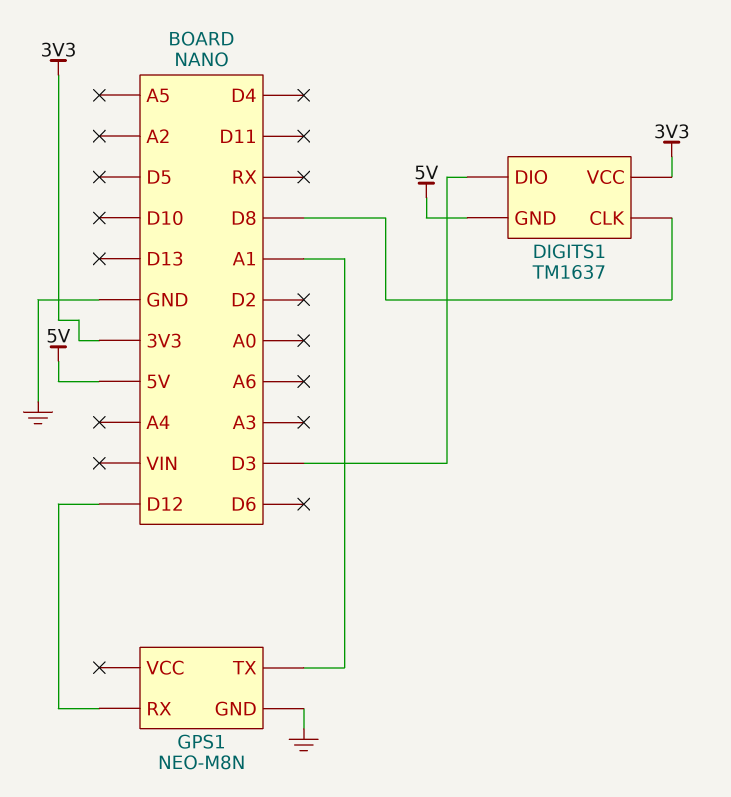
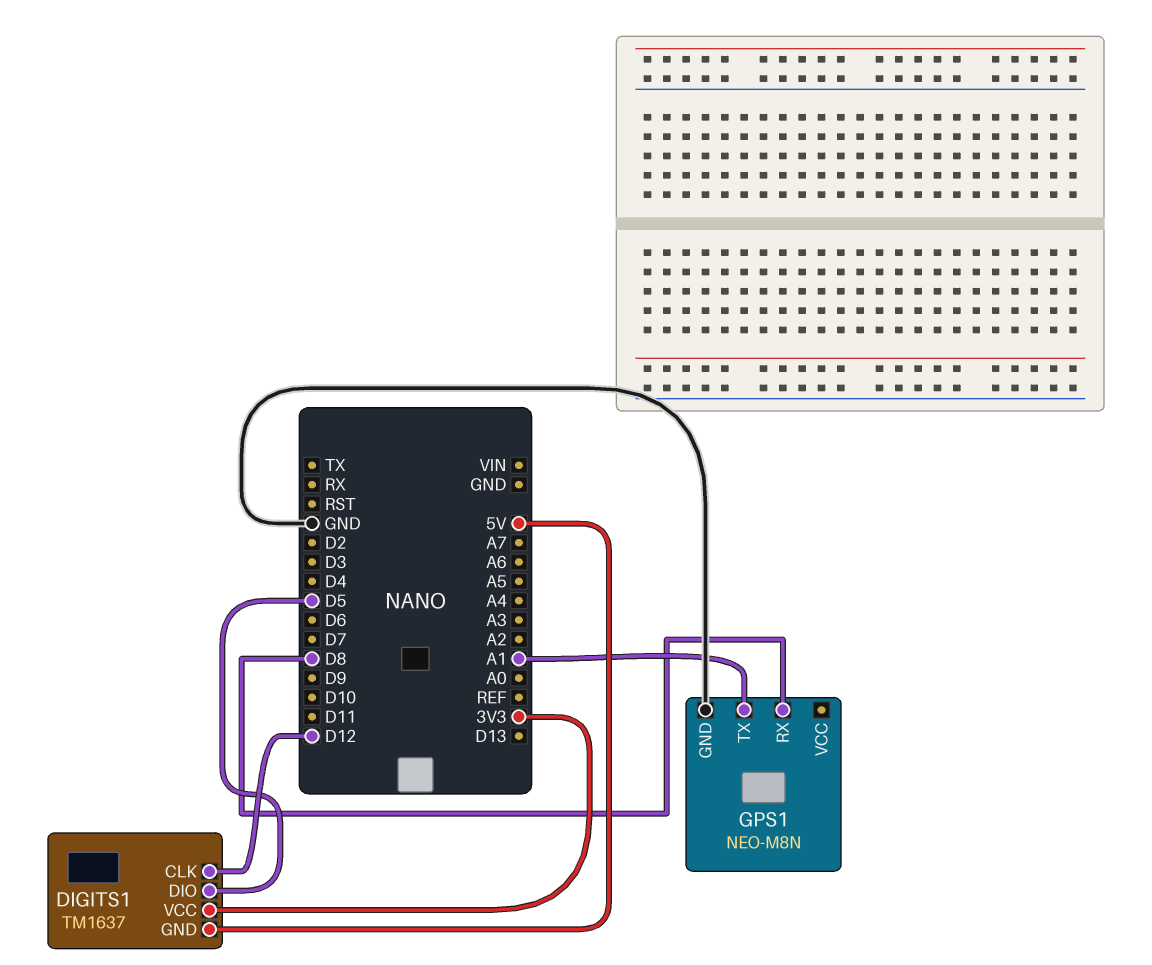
DIGITS1 pin CLK: D8 -> D12
DIGITS1 pin DIO: D3 -> D5
GPS1 pin RX: D12 -> D8

